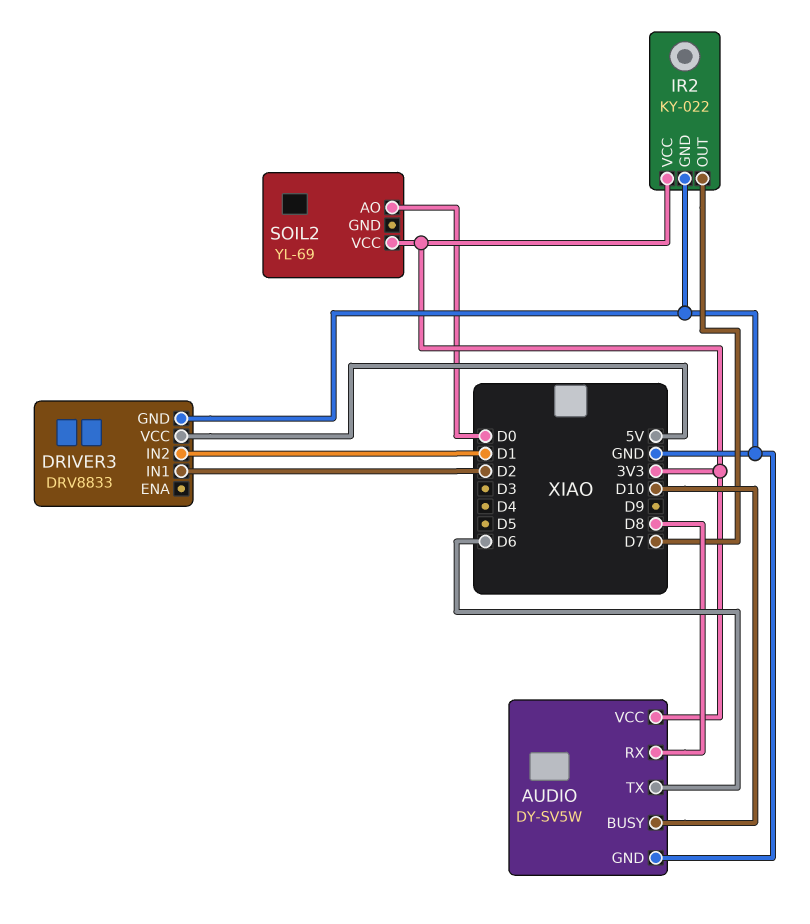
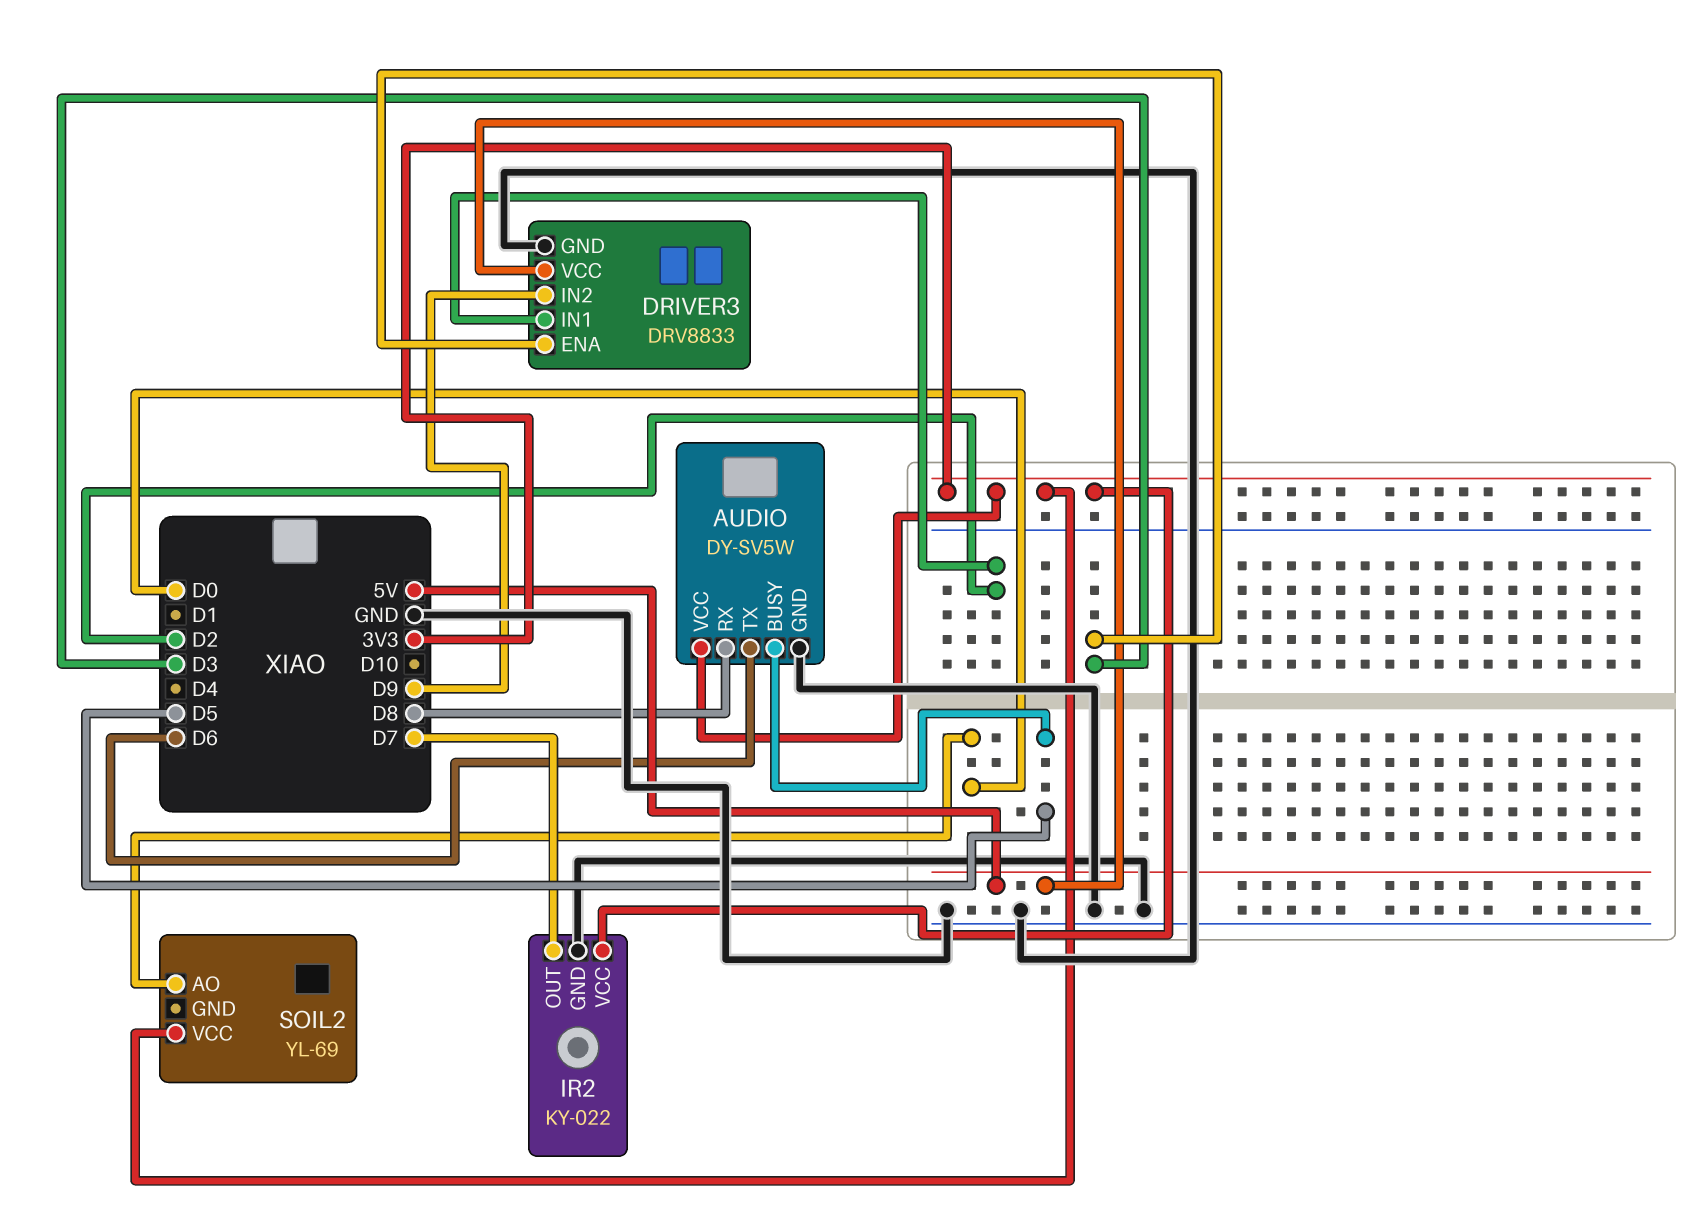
AUDIO pin BUSY: D10 -> D5
DRIVER3 pin ENA: none -> D3
DRIVER3 pin IN2: D1 -> D9

